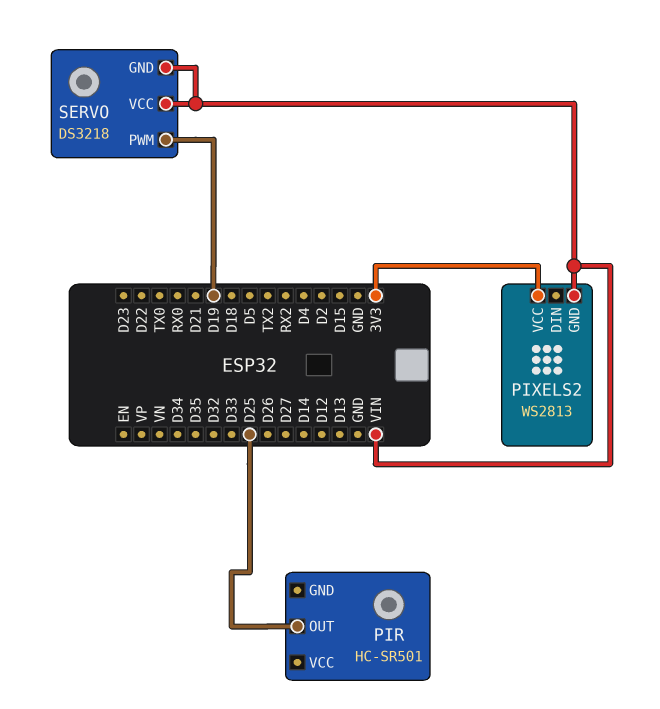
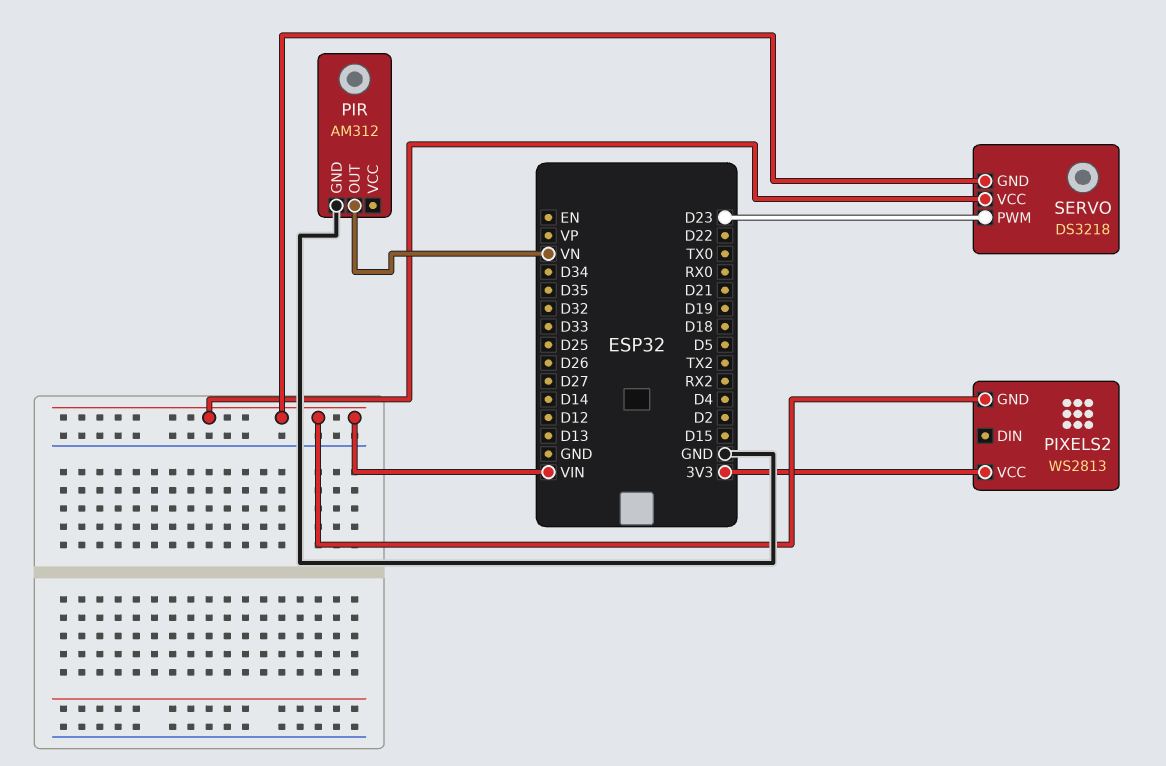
PIR: HC-SR501 -> AM312
PIR pin GND: none -> GND
PIR pin OUT: D25 -> VN
SERVO pin PWM: D19 -> D23

